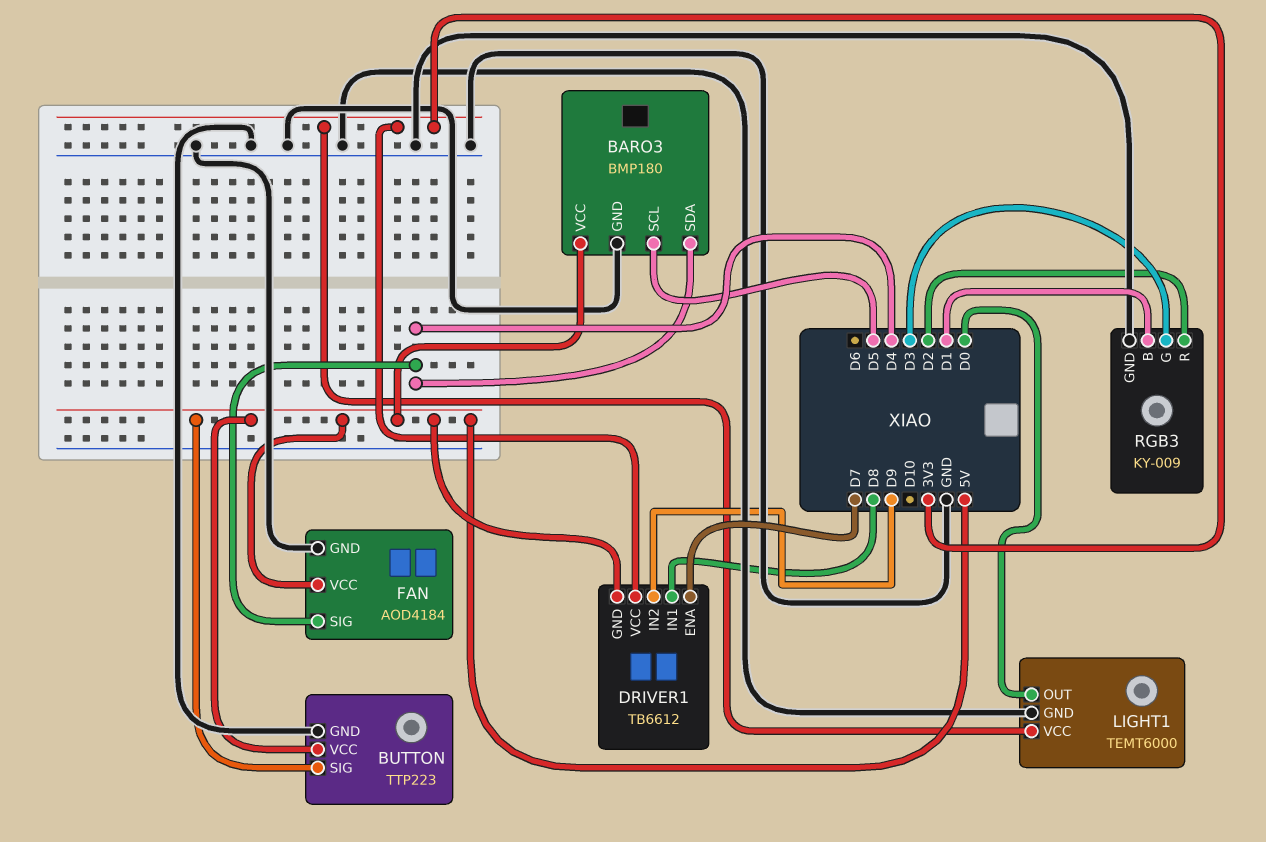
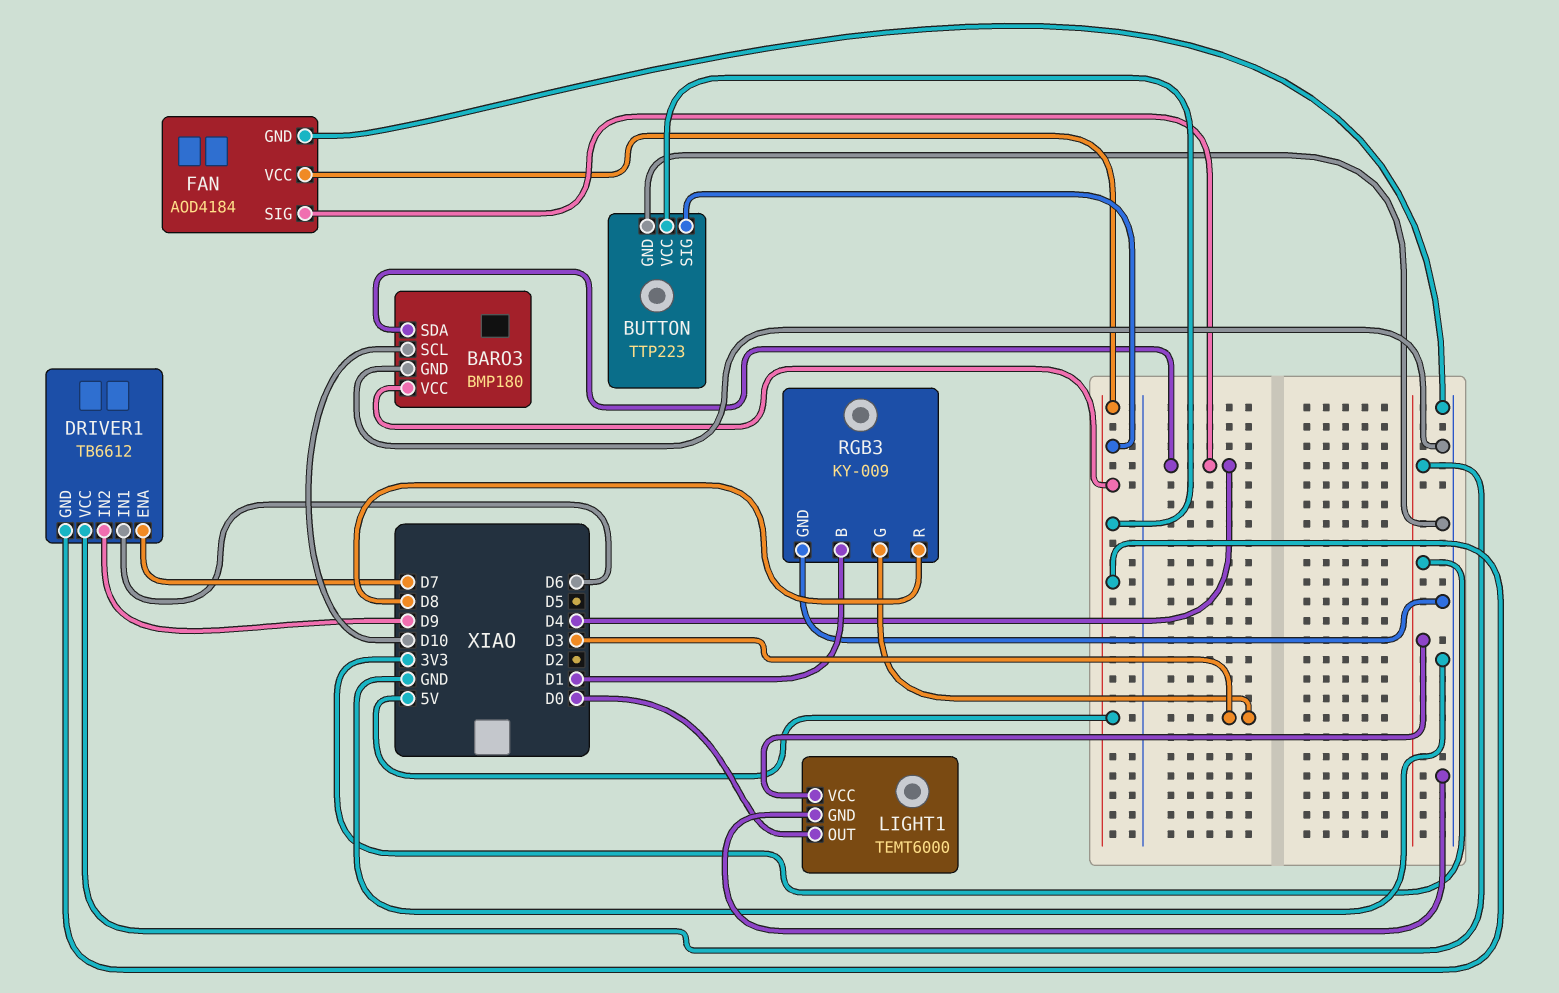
BARO3 pin SCL: D5 -> D10
DRIVER1 pin IN1: D8 -> D6
RGB3 pin R: D2 -> D8

